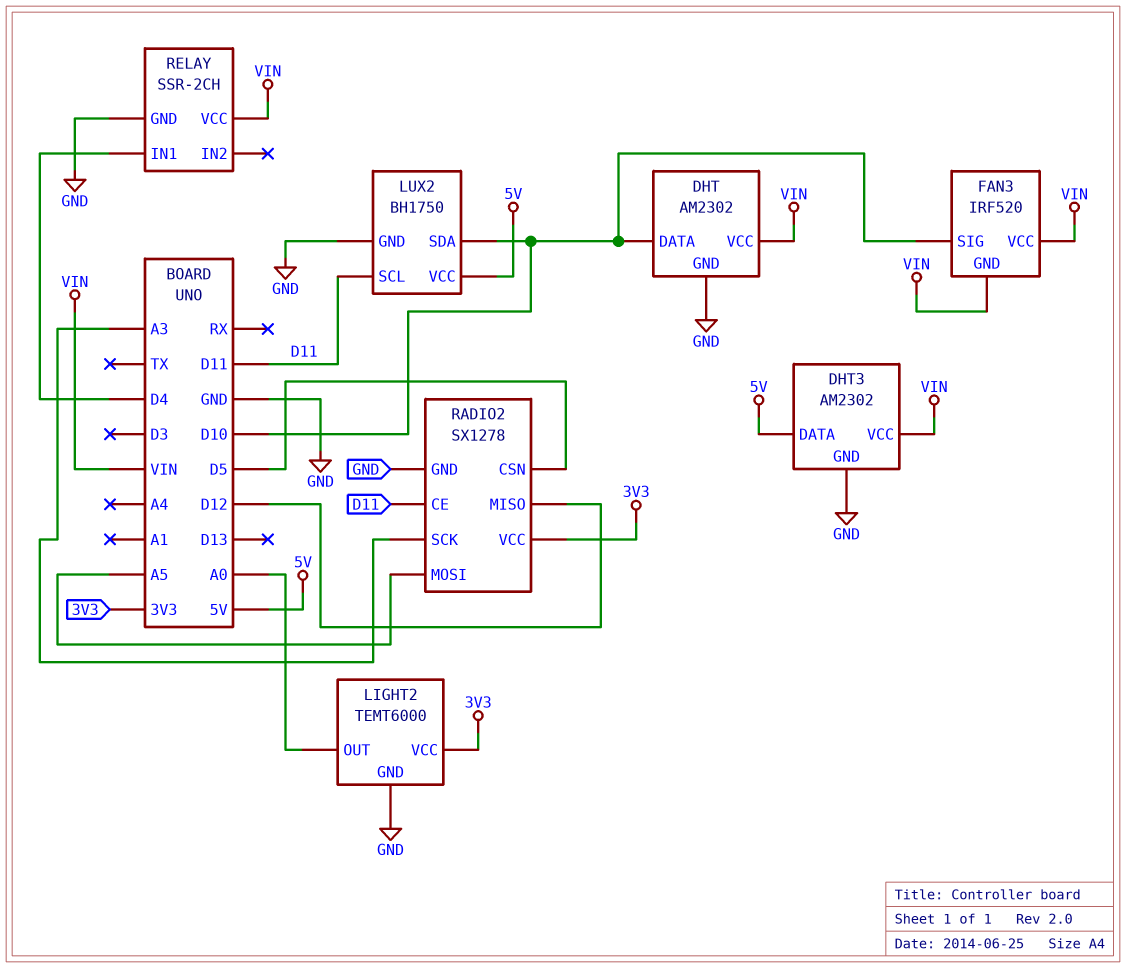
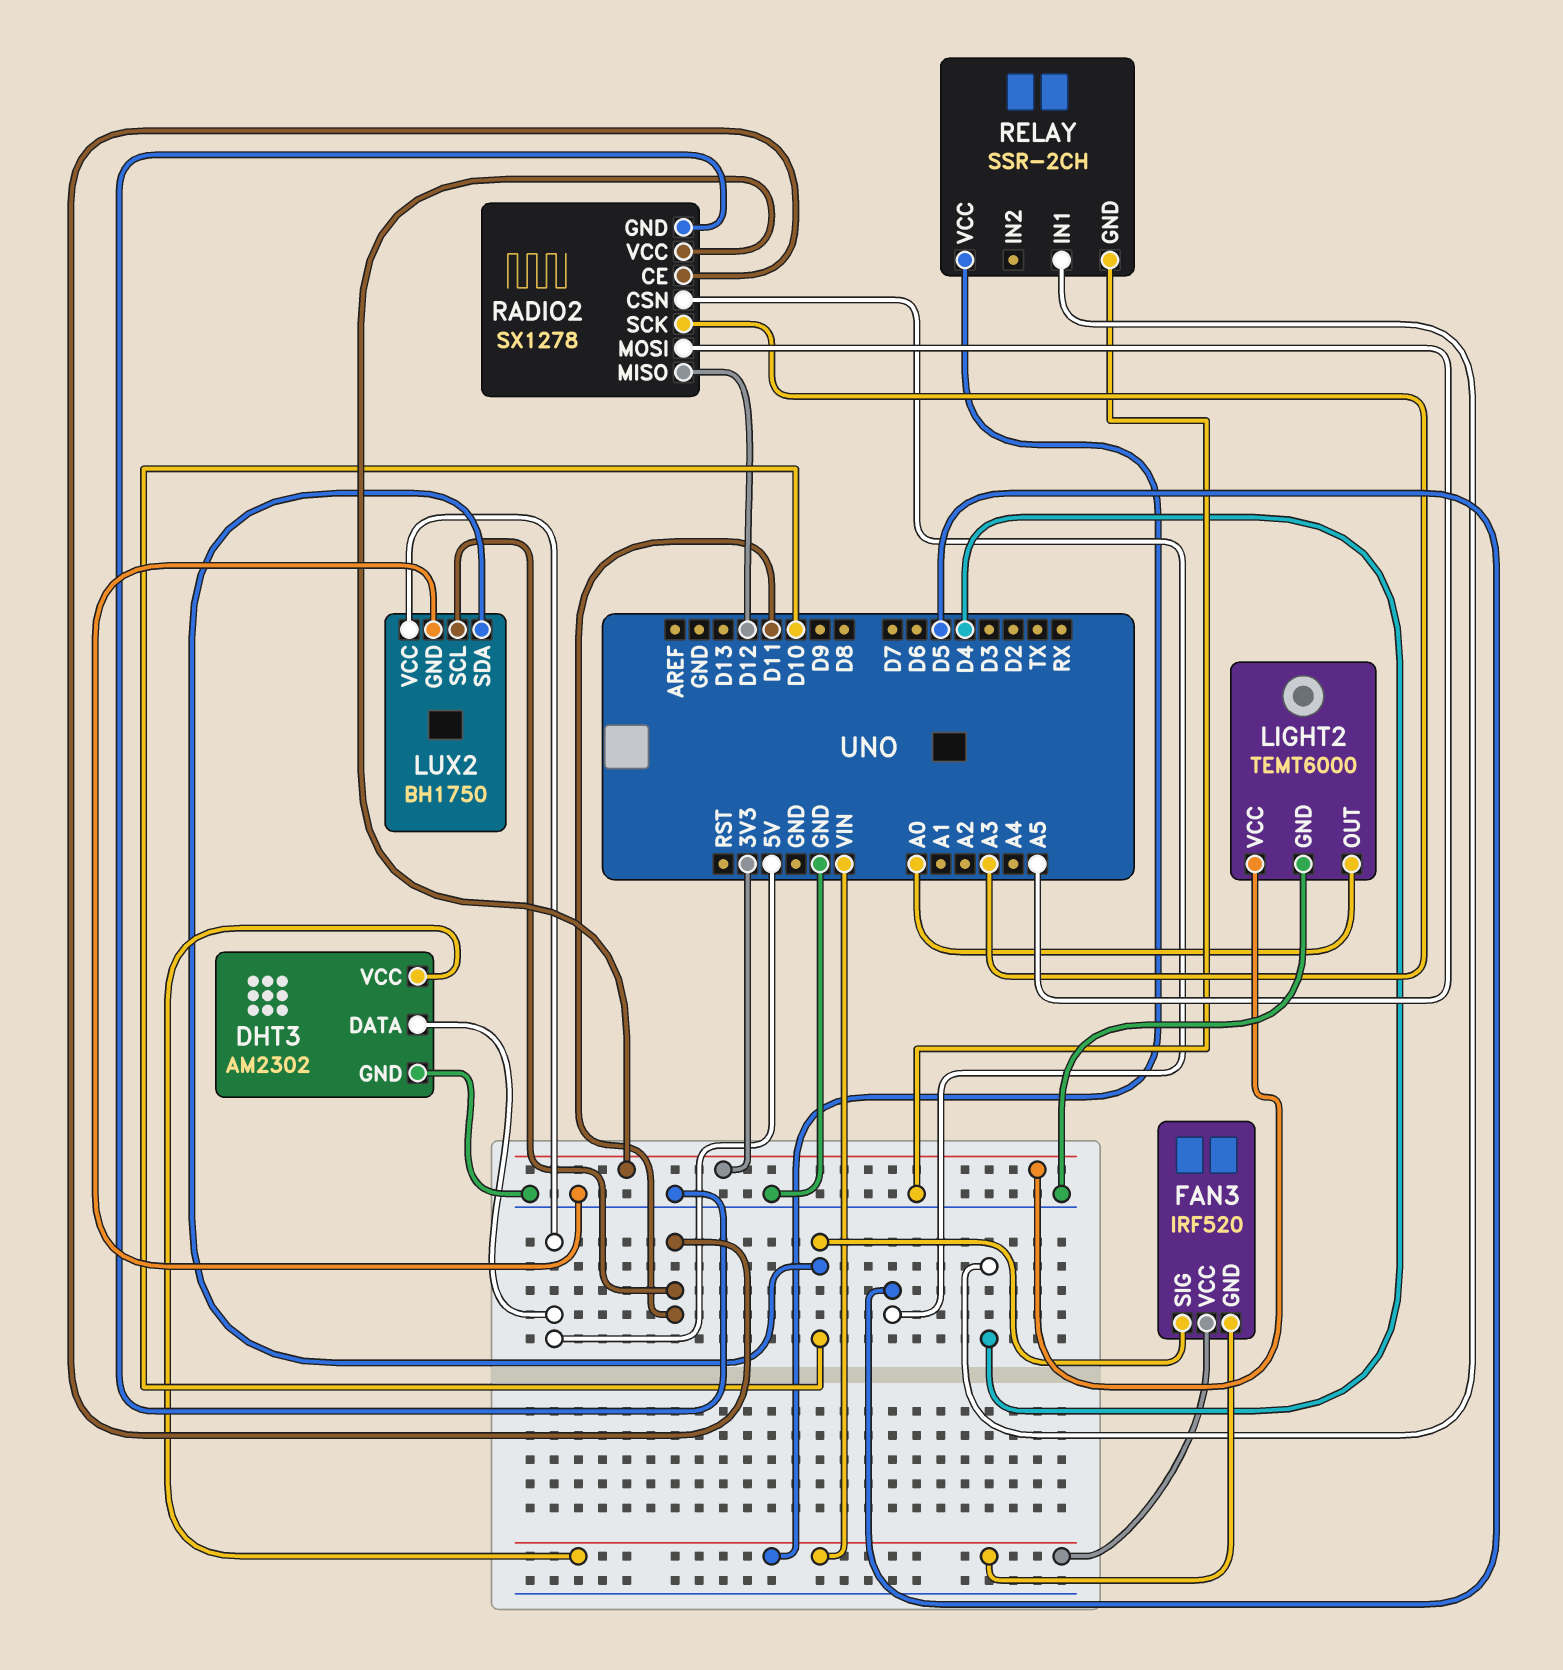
DHT: AM2302 -> none
DHT pin DATA: D10 -> none
DHT pin GND: GND -> none
DHT pin VCC: VIN -> none

